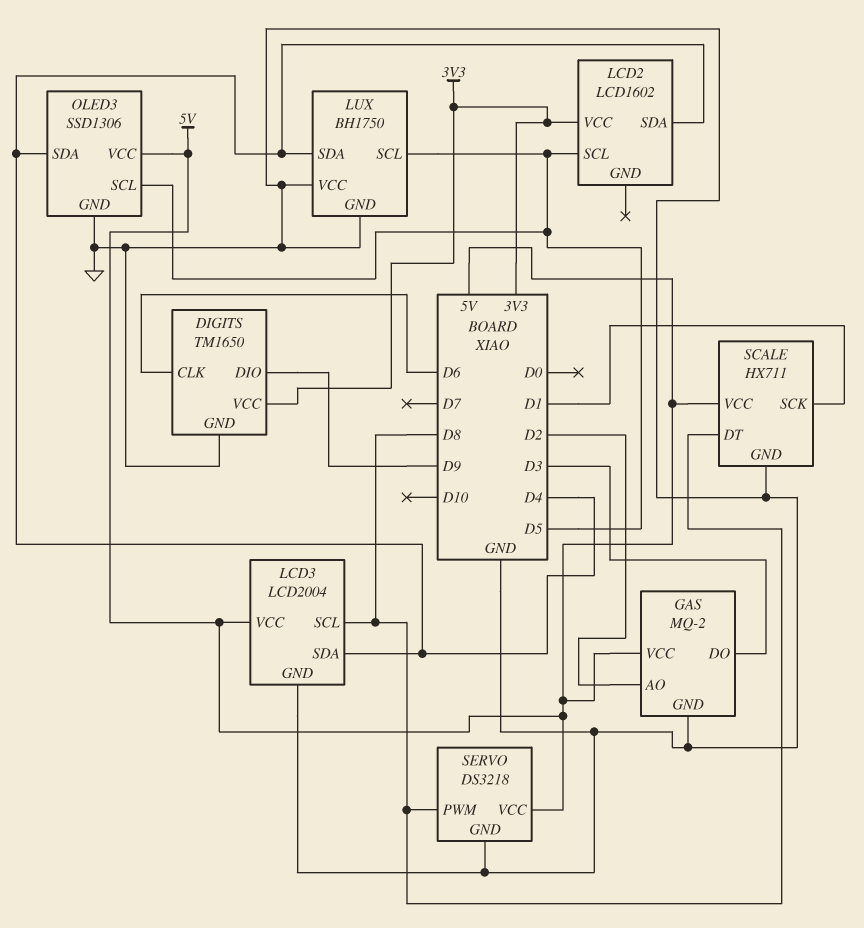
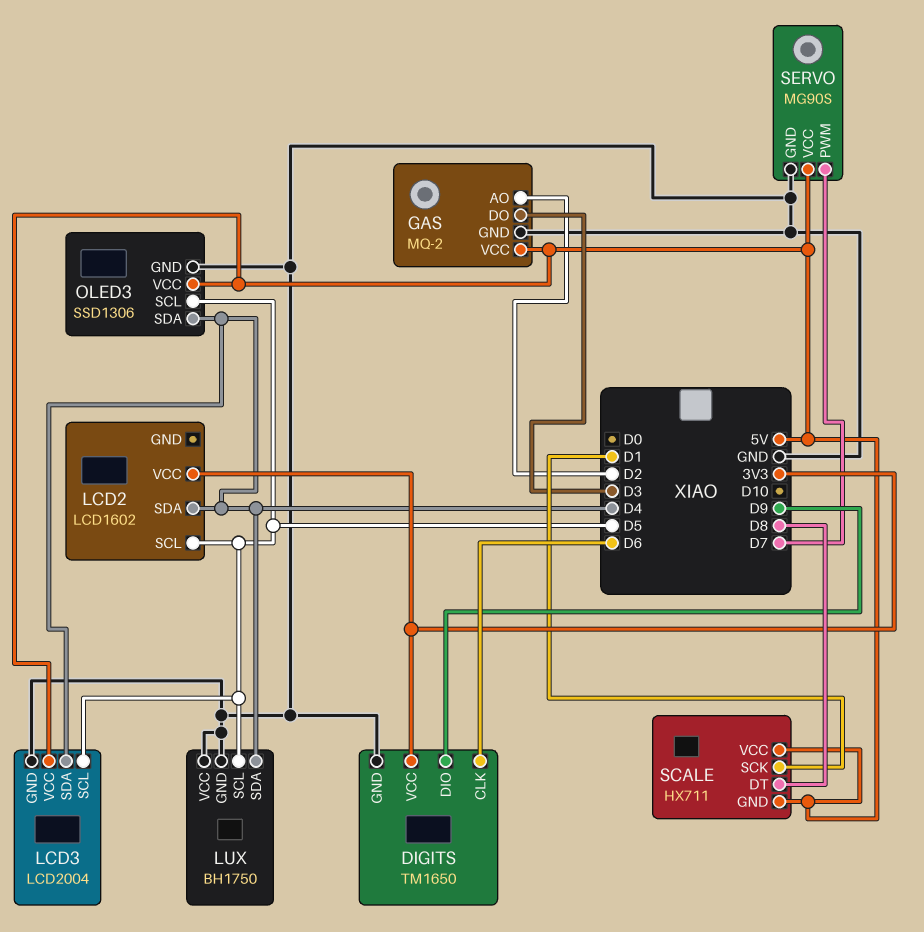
LCD3 pin SCL: D8 -> D5
SCALE pin GND: GND -> 5V
SERVO: DS3218 -> MG90S
SERVO pin PWM: D8 -> D7

